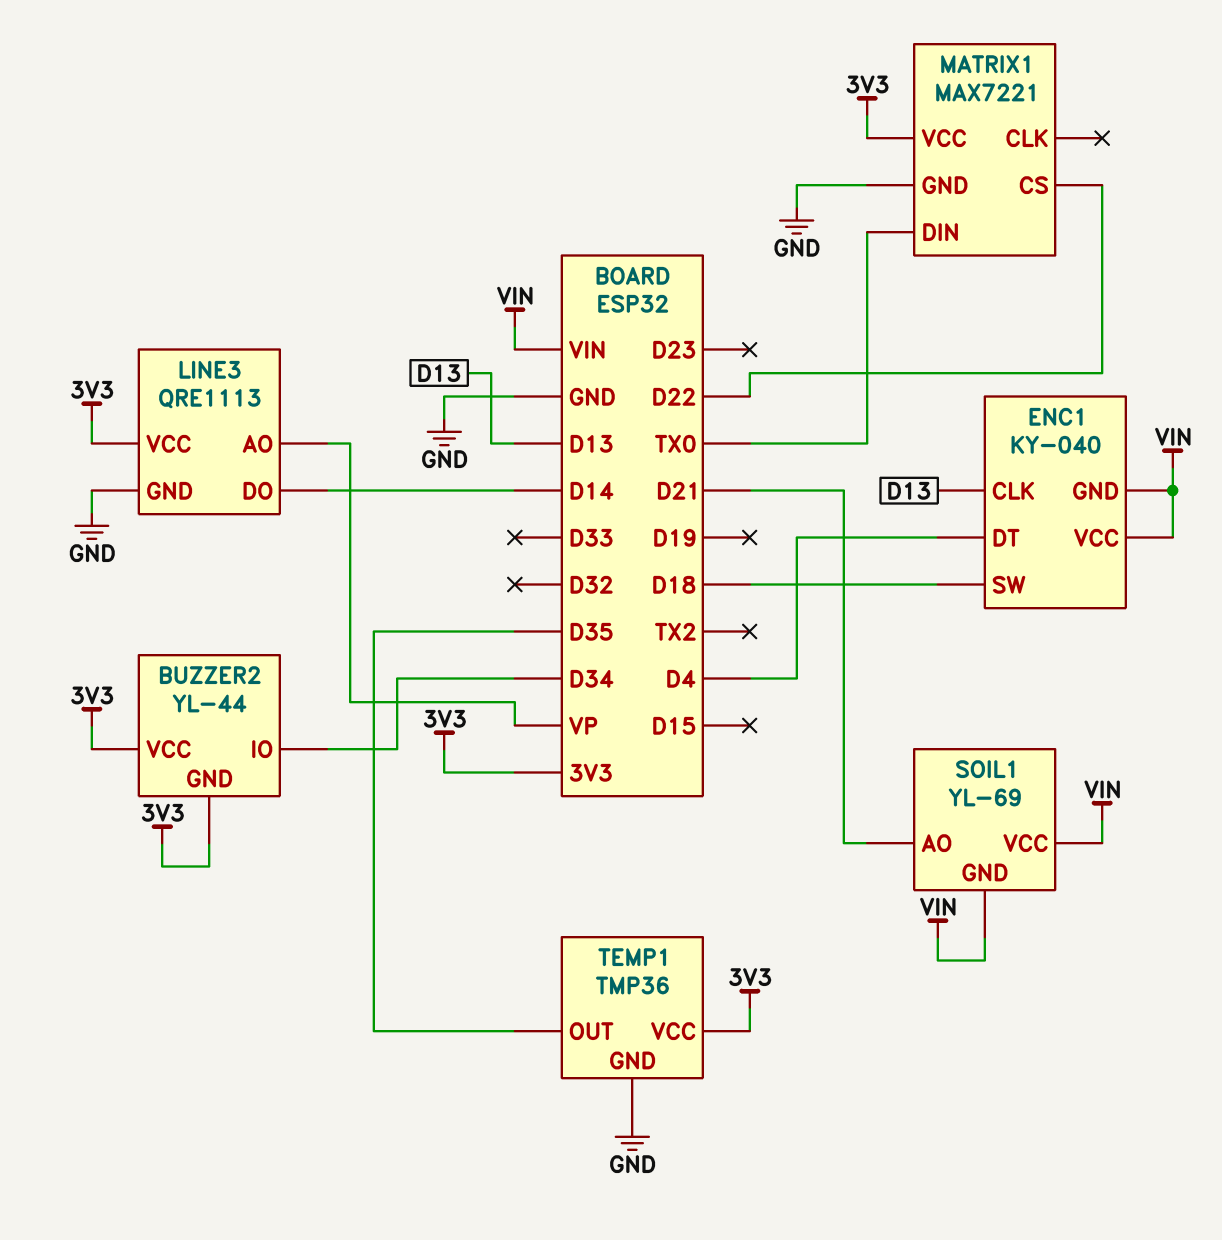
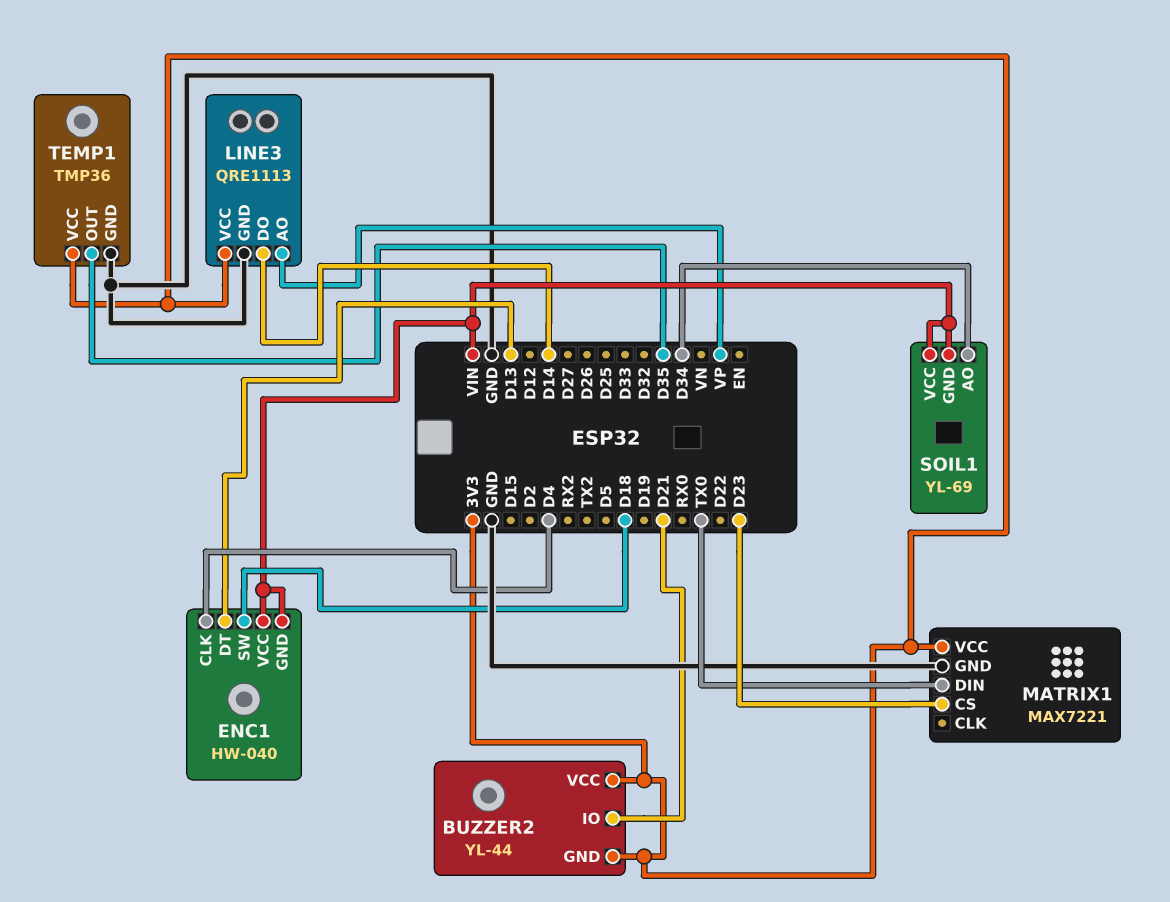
BUZZER2 pin IO: D34 -> D21
ENC1: KY-040 -> HW-040
ENC1 pin CLK: D13 -> D4
ENC1 pin DT: D4 -> D13
MATRIX1 pin CS: D22 -> D23
SOIL1 pin AO: D21 -> D34

